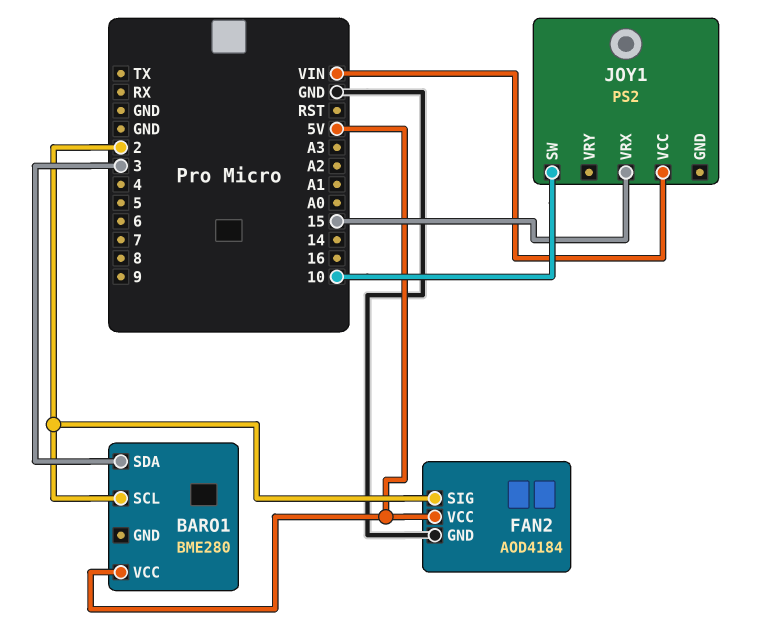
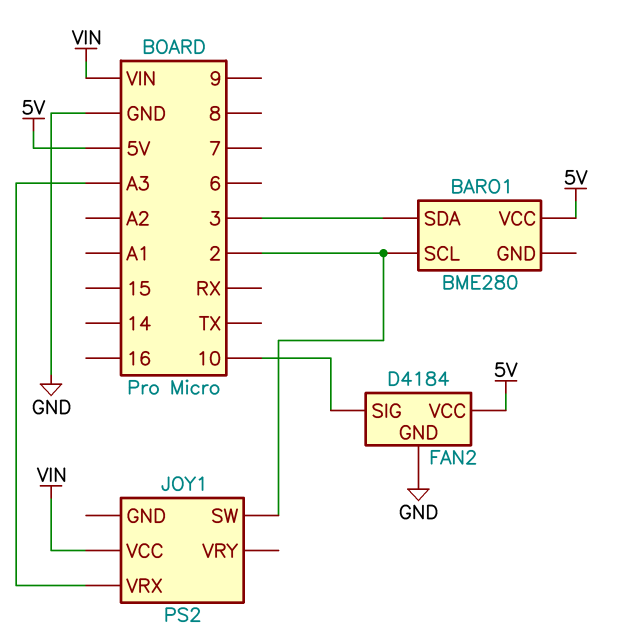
FAN2: AOD4184 -> D4184
FAN2 pin SIG: 2 -> 10
JOY1 pin SW: 10 -> 2
JOY1 pin VRX: 15 -> A3

